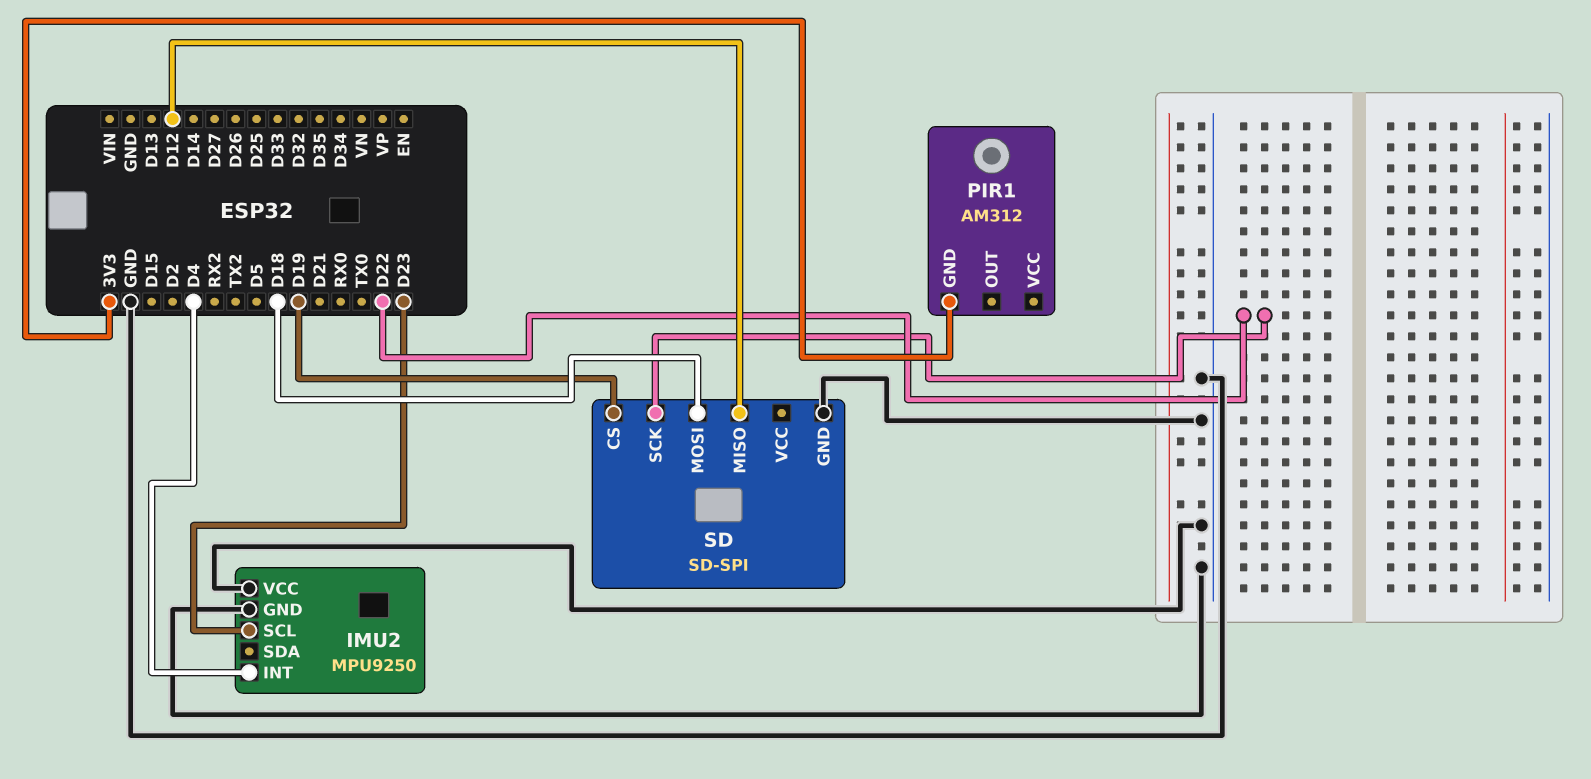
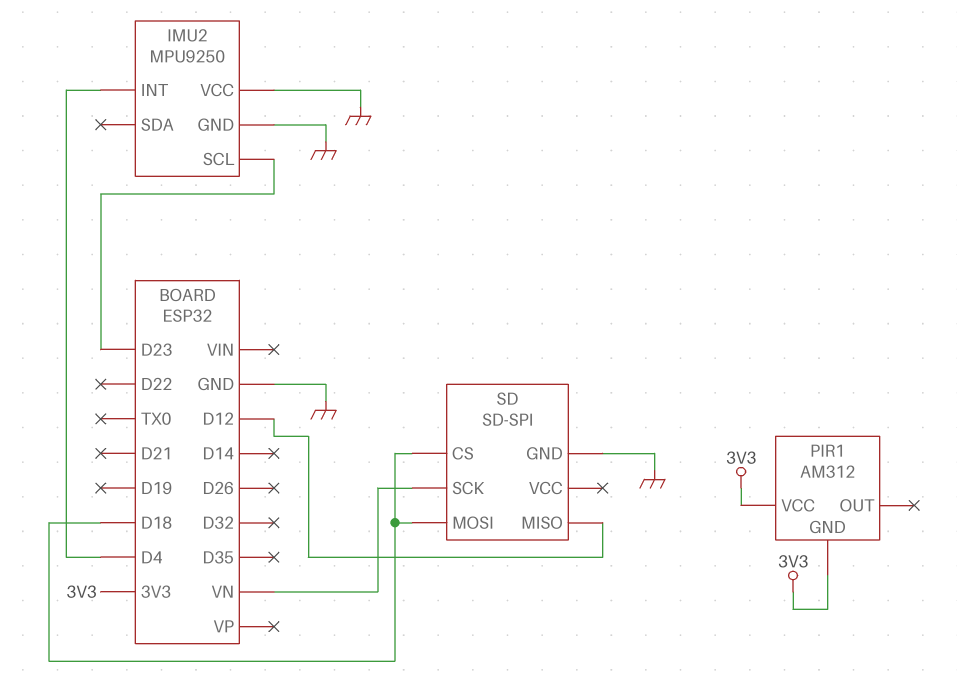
PIR1 pin VCC: none -> 3V3
SD pin CS: D19 -> D18
SD pin SCK: D22 -> VN

